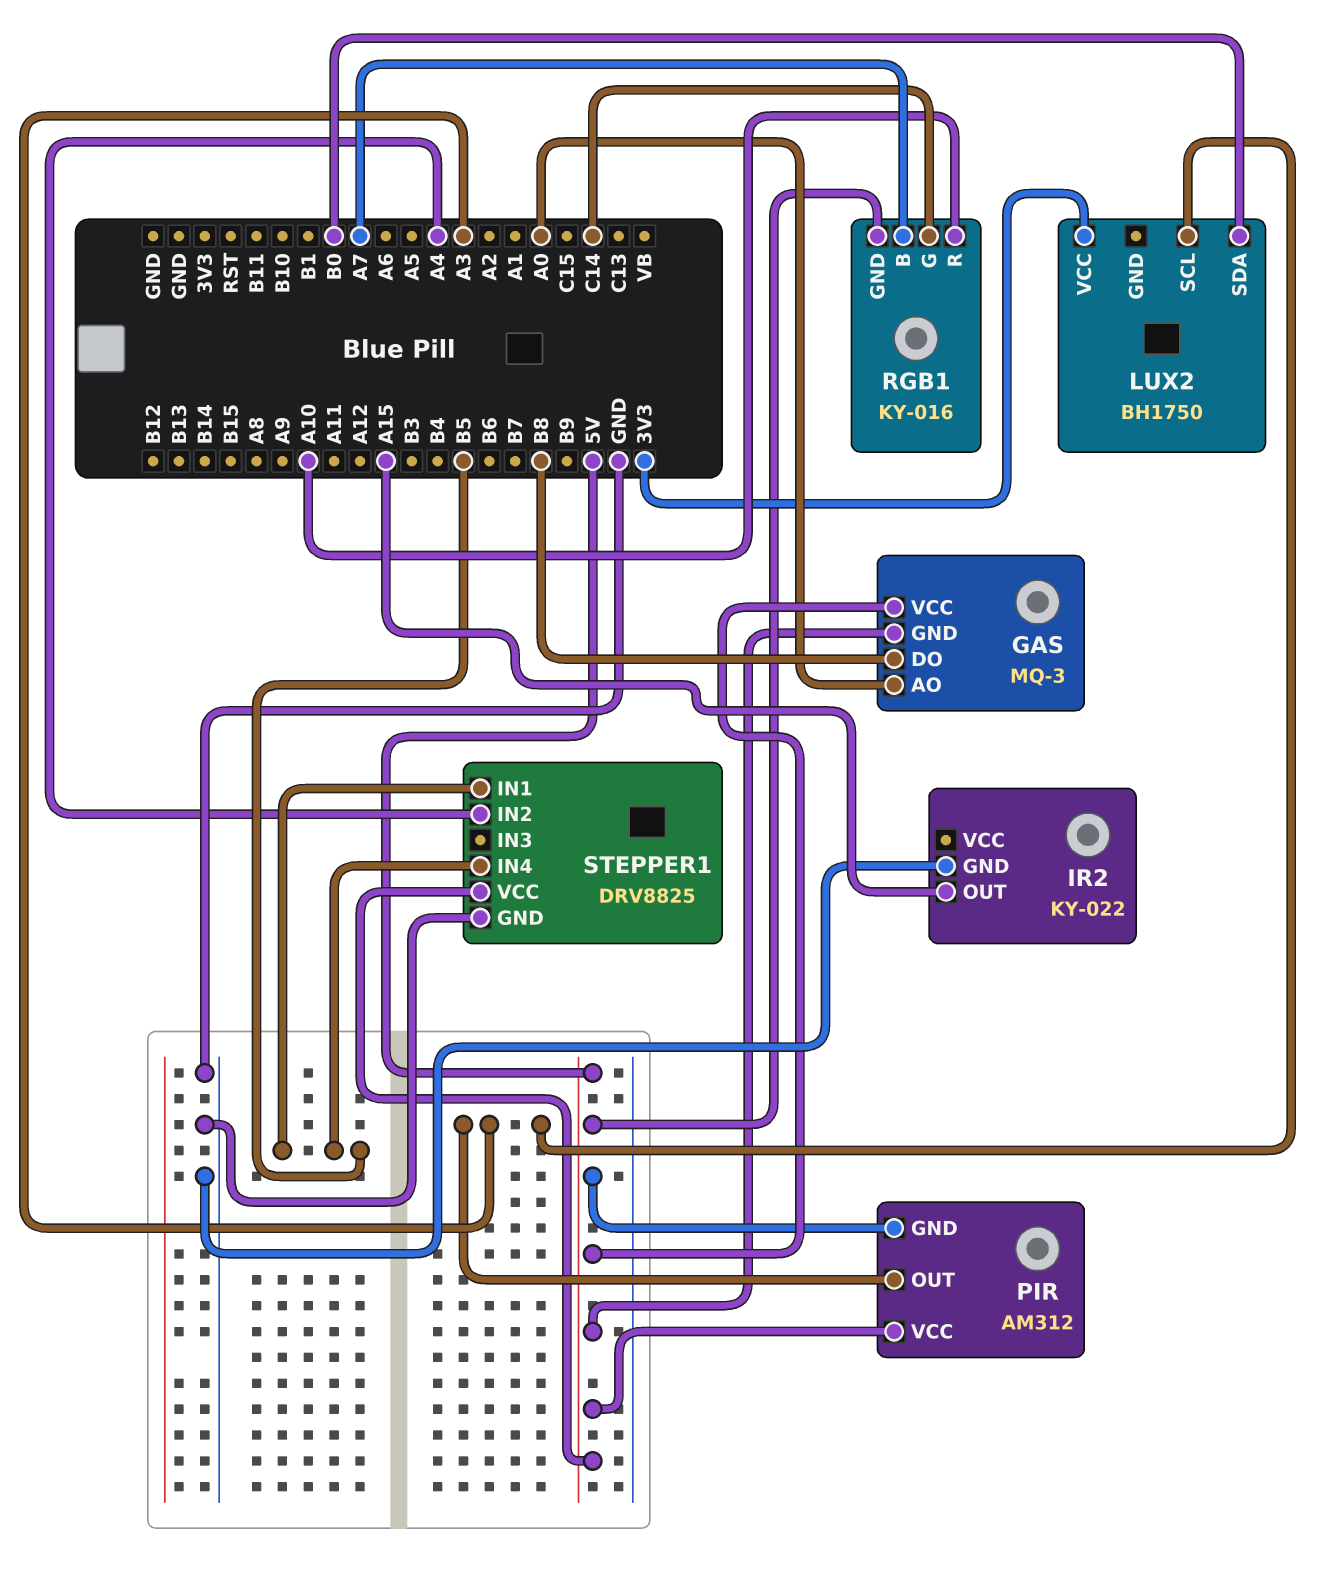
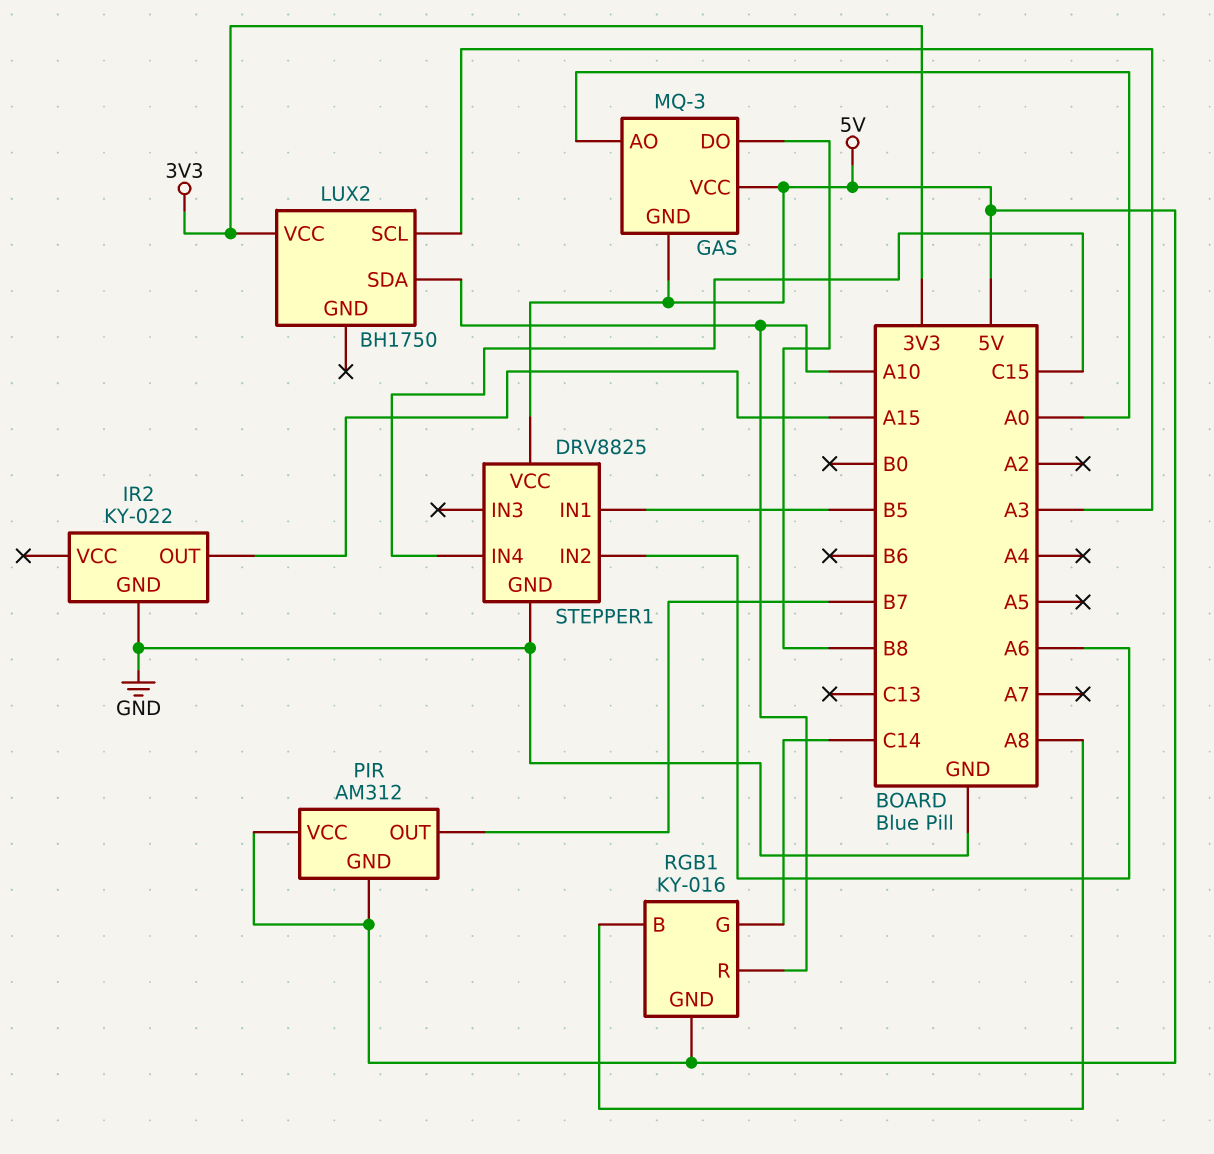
LUX2 pin SDA: B0 -> A10
PIR pin OUT: A3 -> B7
RGB1 pin B: A7 -> A8
STEPPER1 pin IN2: A4 -> A6
STEPPER1 pin IN4: B5 -> C15

